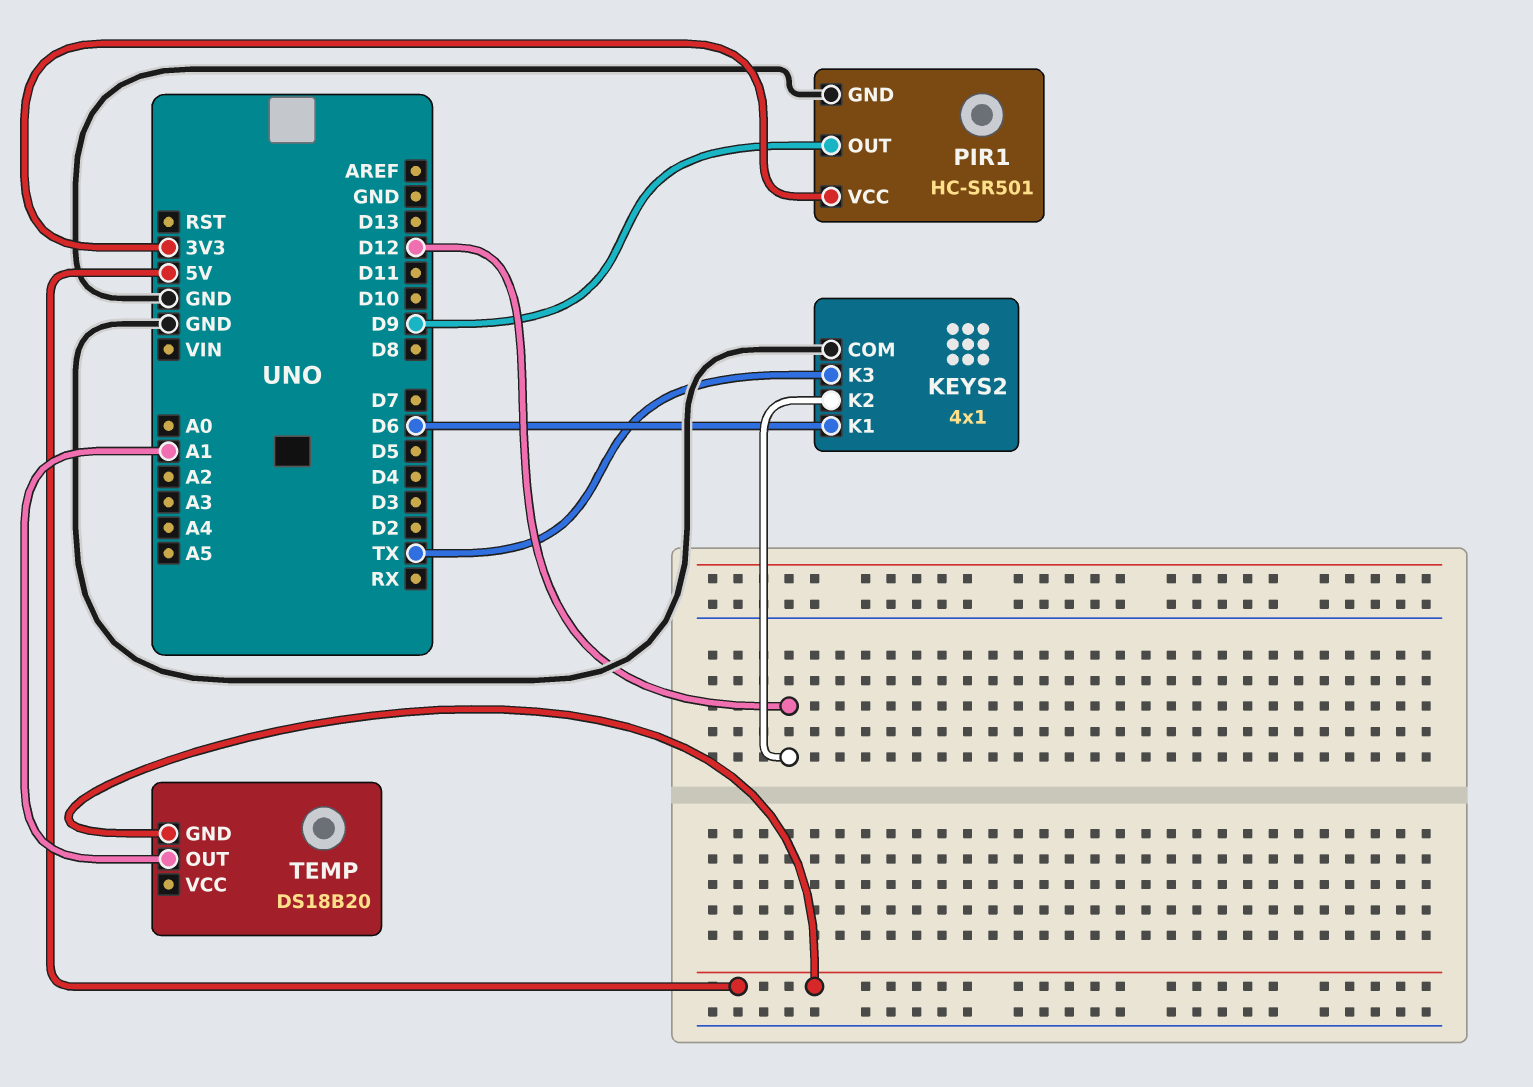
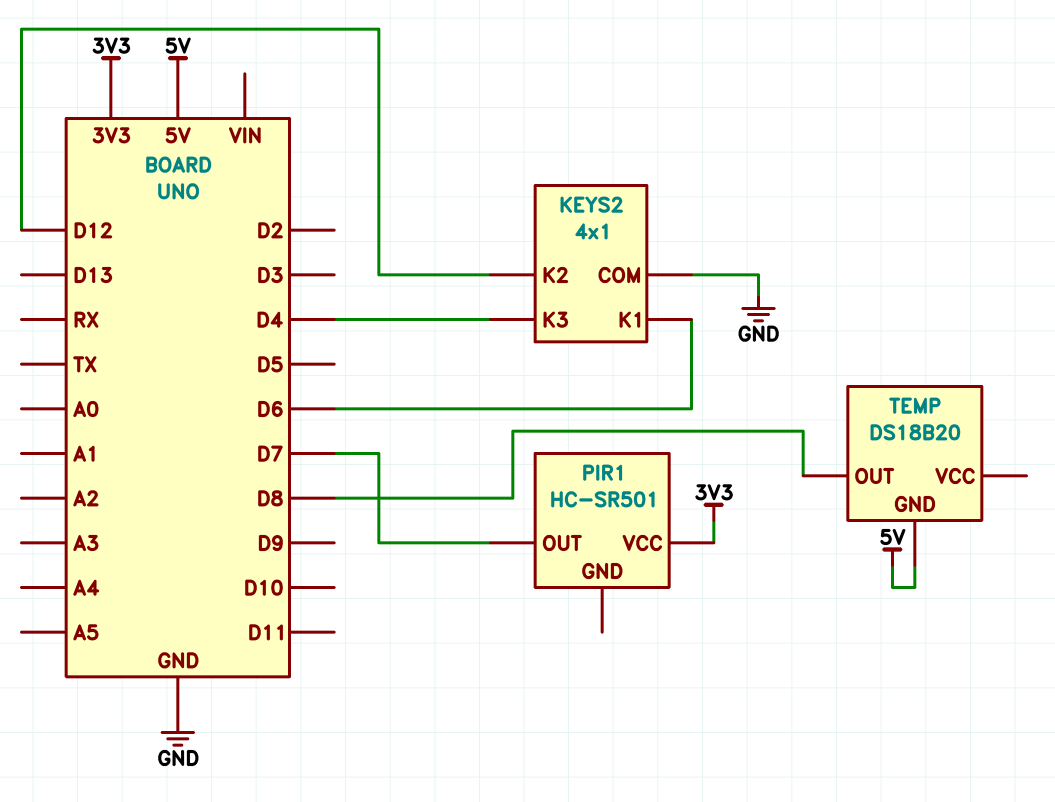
KEYS2 pin K3: TX -> D4
PIR1 pin GND: GND -> none
PIR1 pin OUT: D9 -> D7
TEMP pin OUT: A1 -> D8

